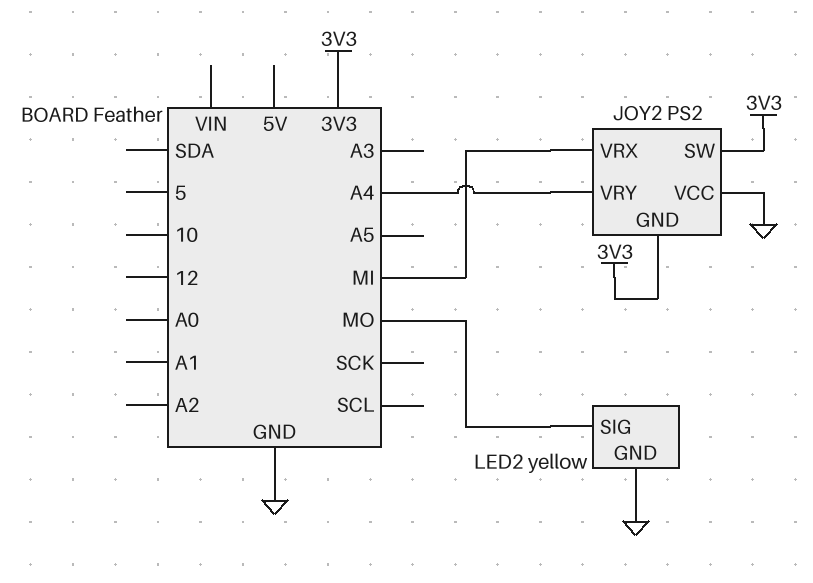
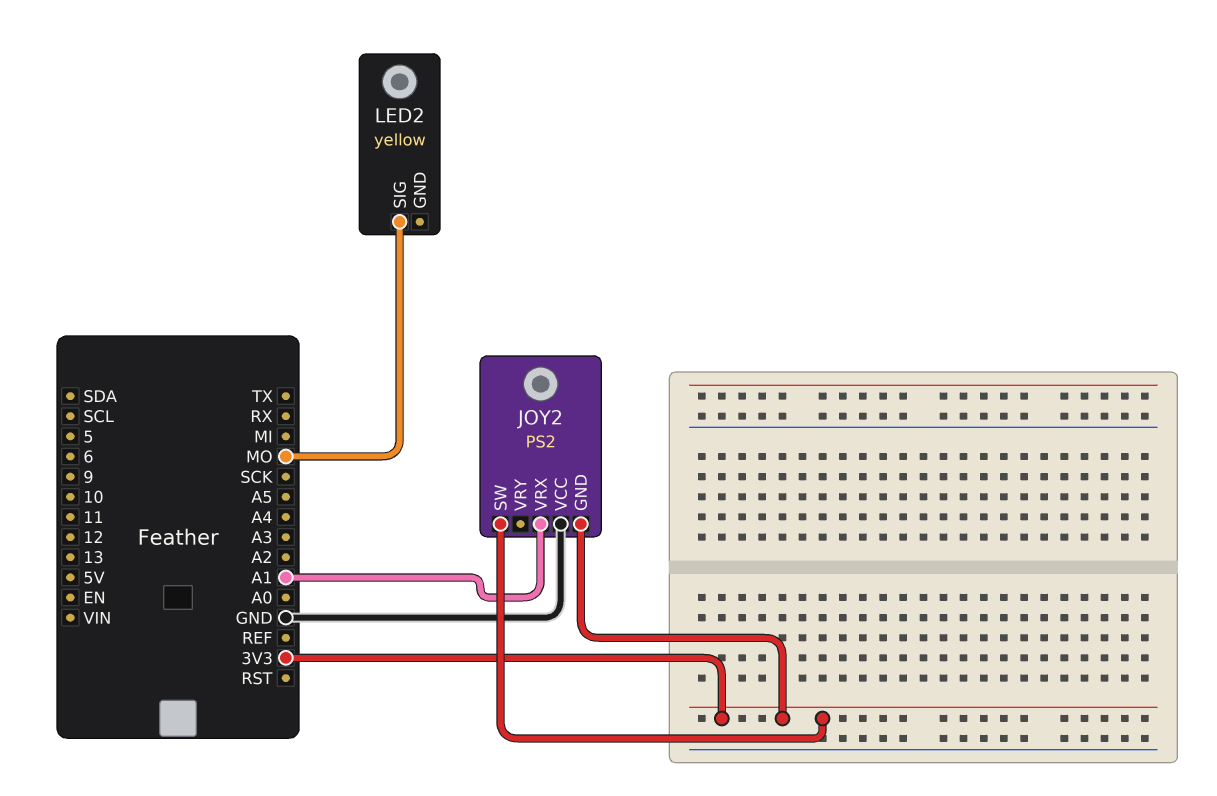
JOY2 pin VRX: MI -> A1
JOY2 pin VRY: A4 -> none
LED2 pin GND: GND -> none

